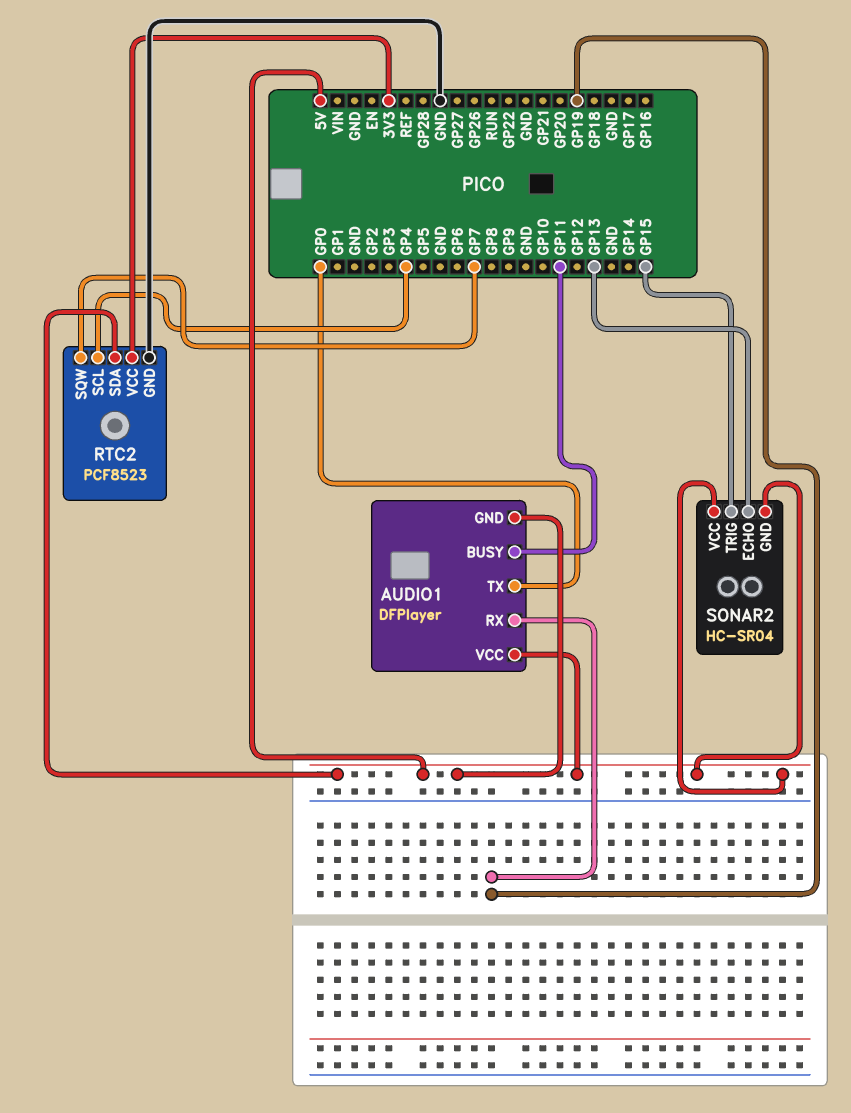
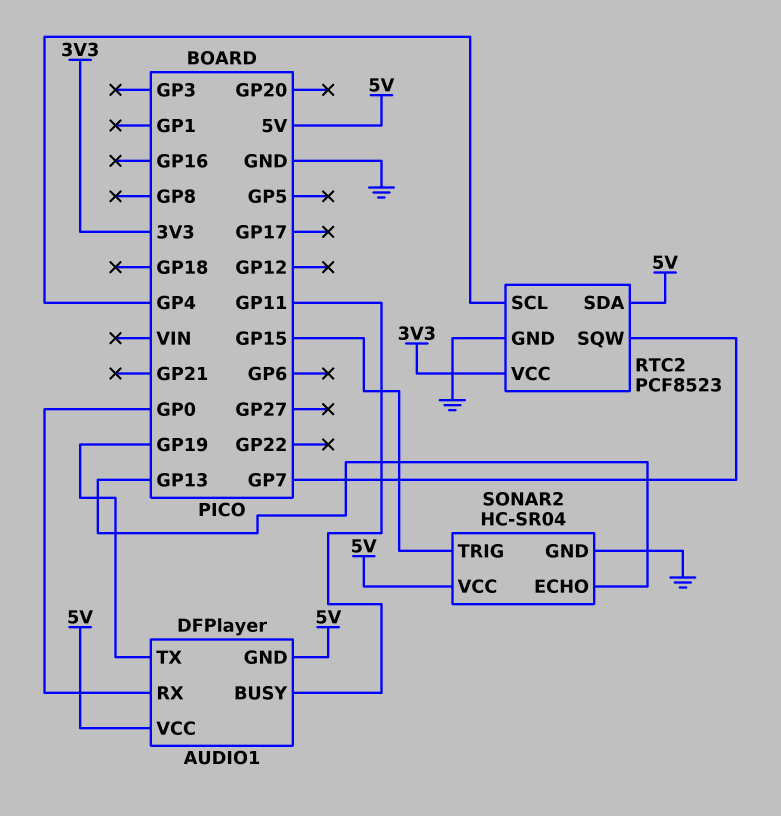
AUDIO1 pin RX: GP19 -> GP0
AUDIO1 pin TX: GP0 -> GP19
SONAR2 pin GND: 5V -> GND

